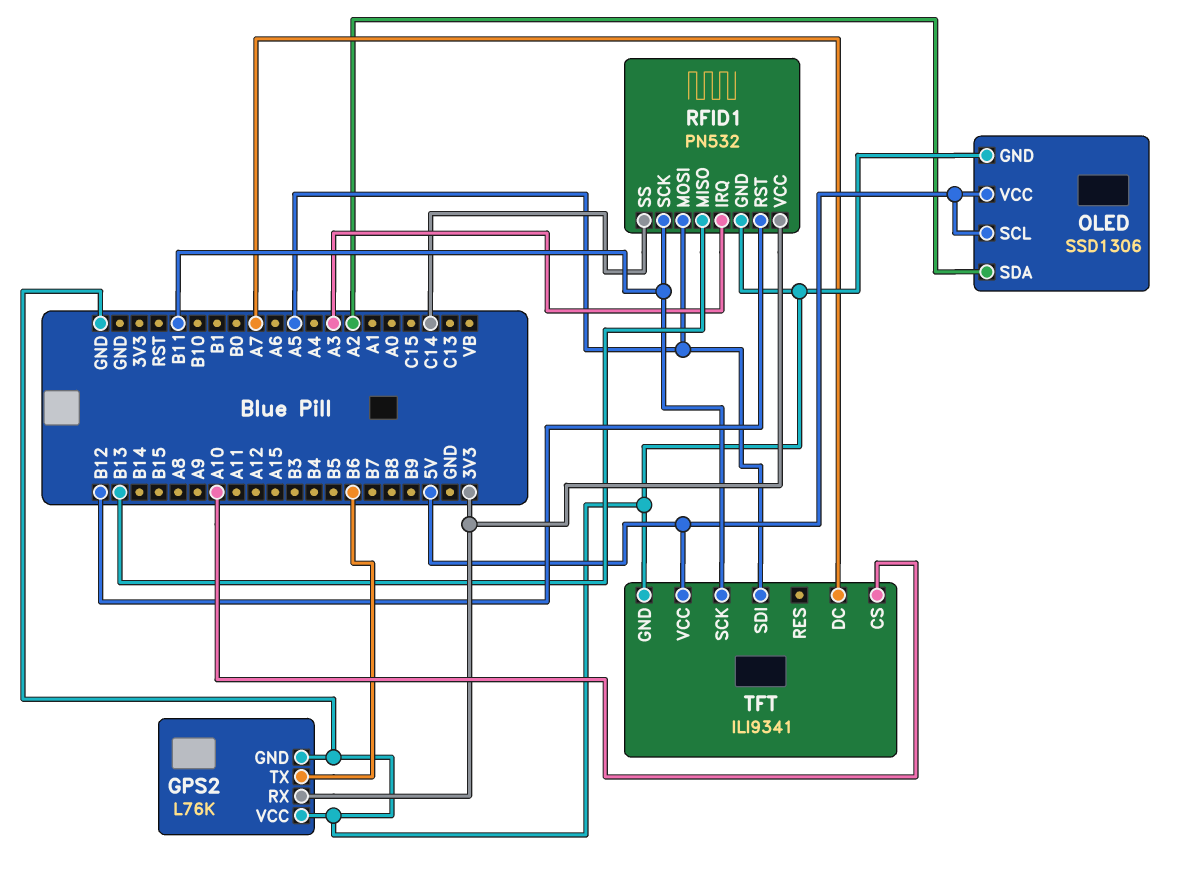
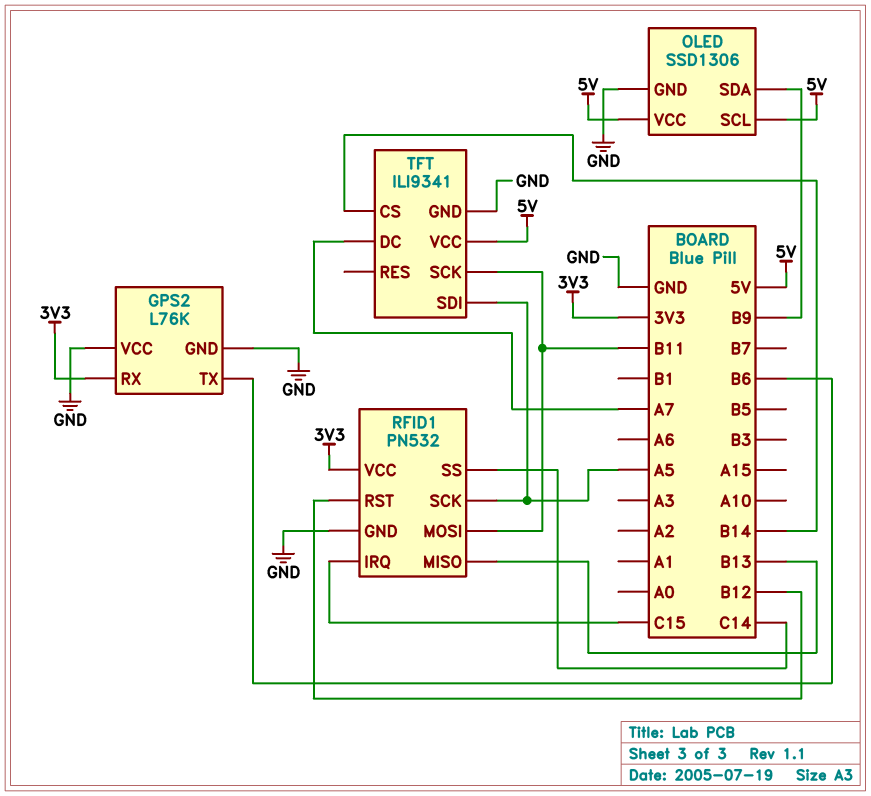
OLED pin SDA: A2 -> B9
RFID1 pin IRQ: A3 -> C15
RFID1 pin MOSI: A5 -> B11
RFID1 pin SCK: B11 -> A5
TFT pin CS: A10 -> B14

